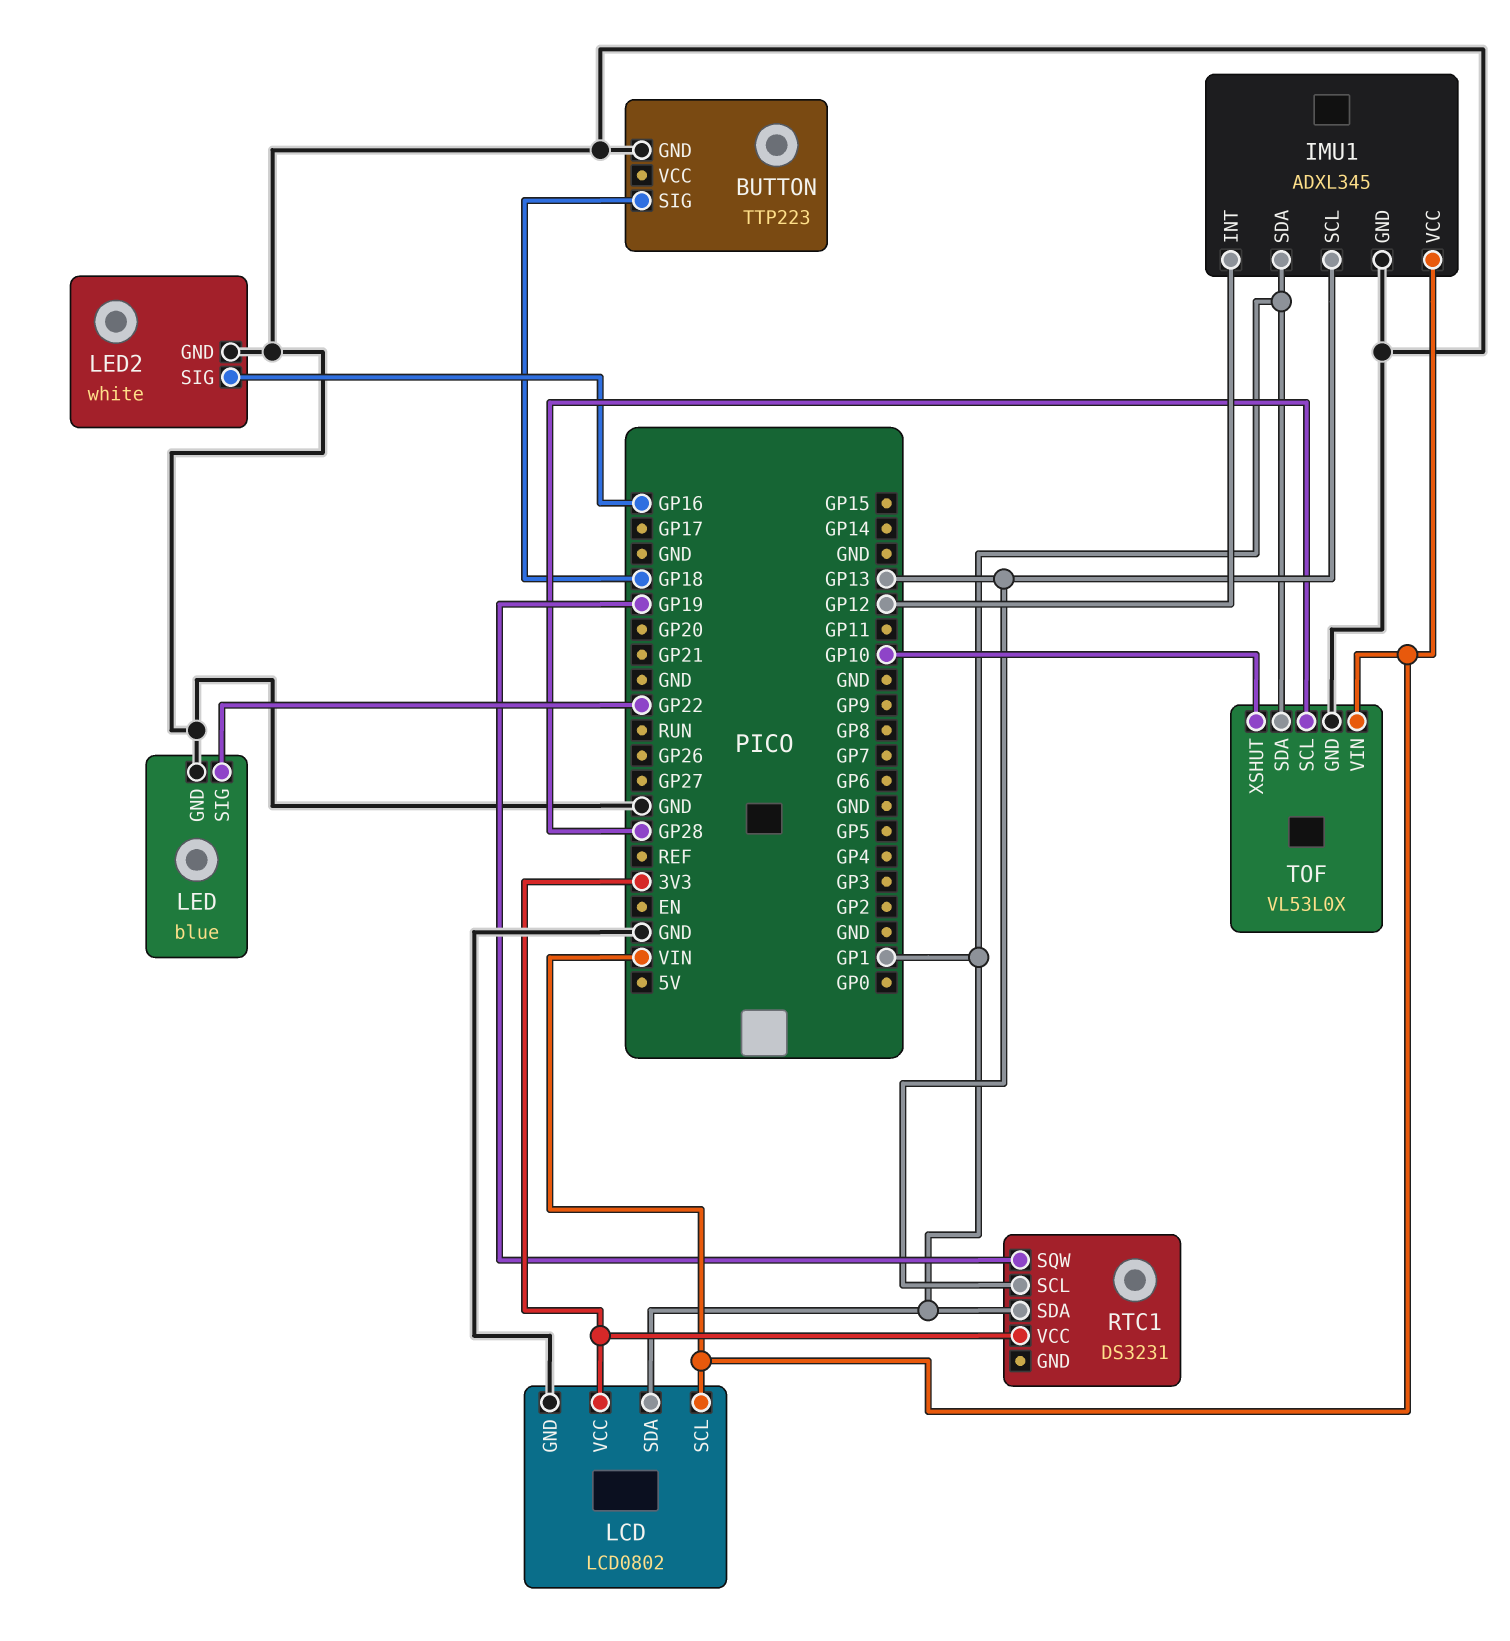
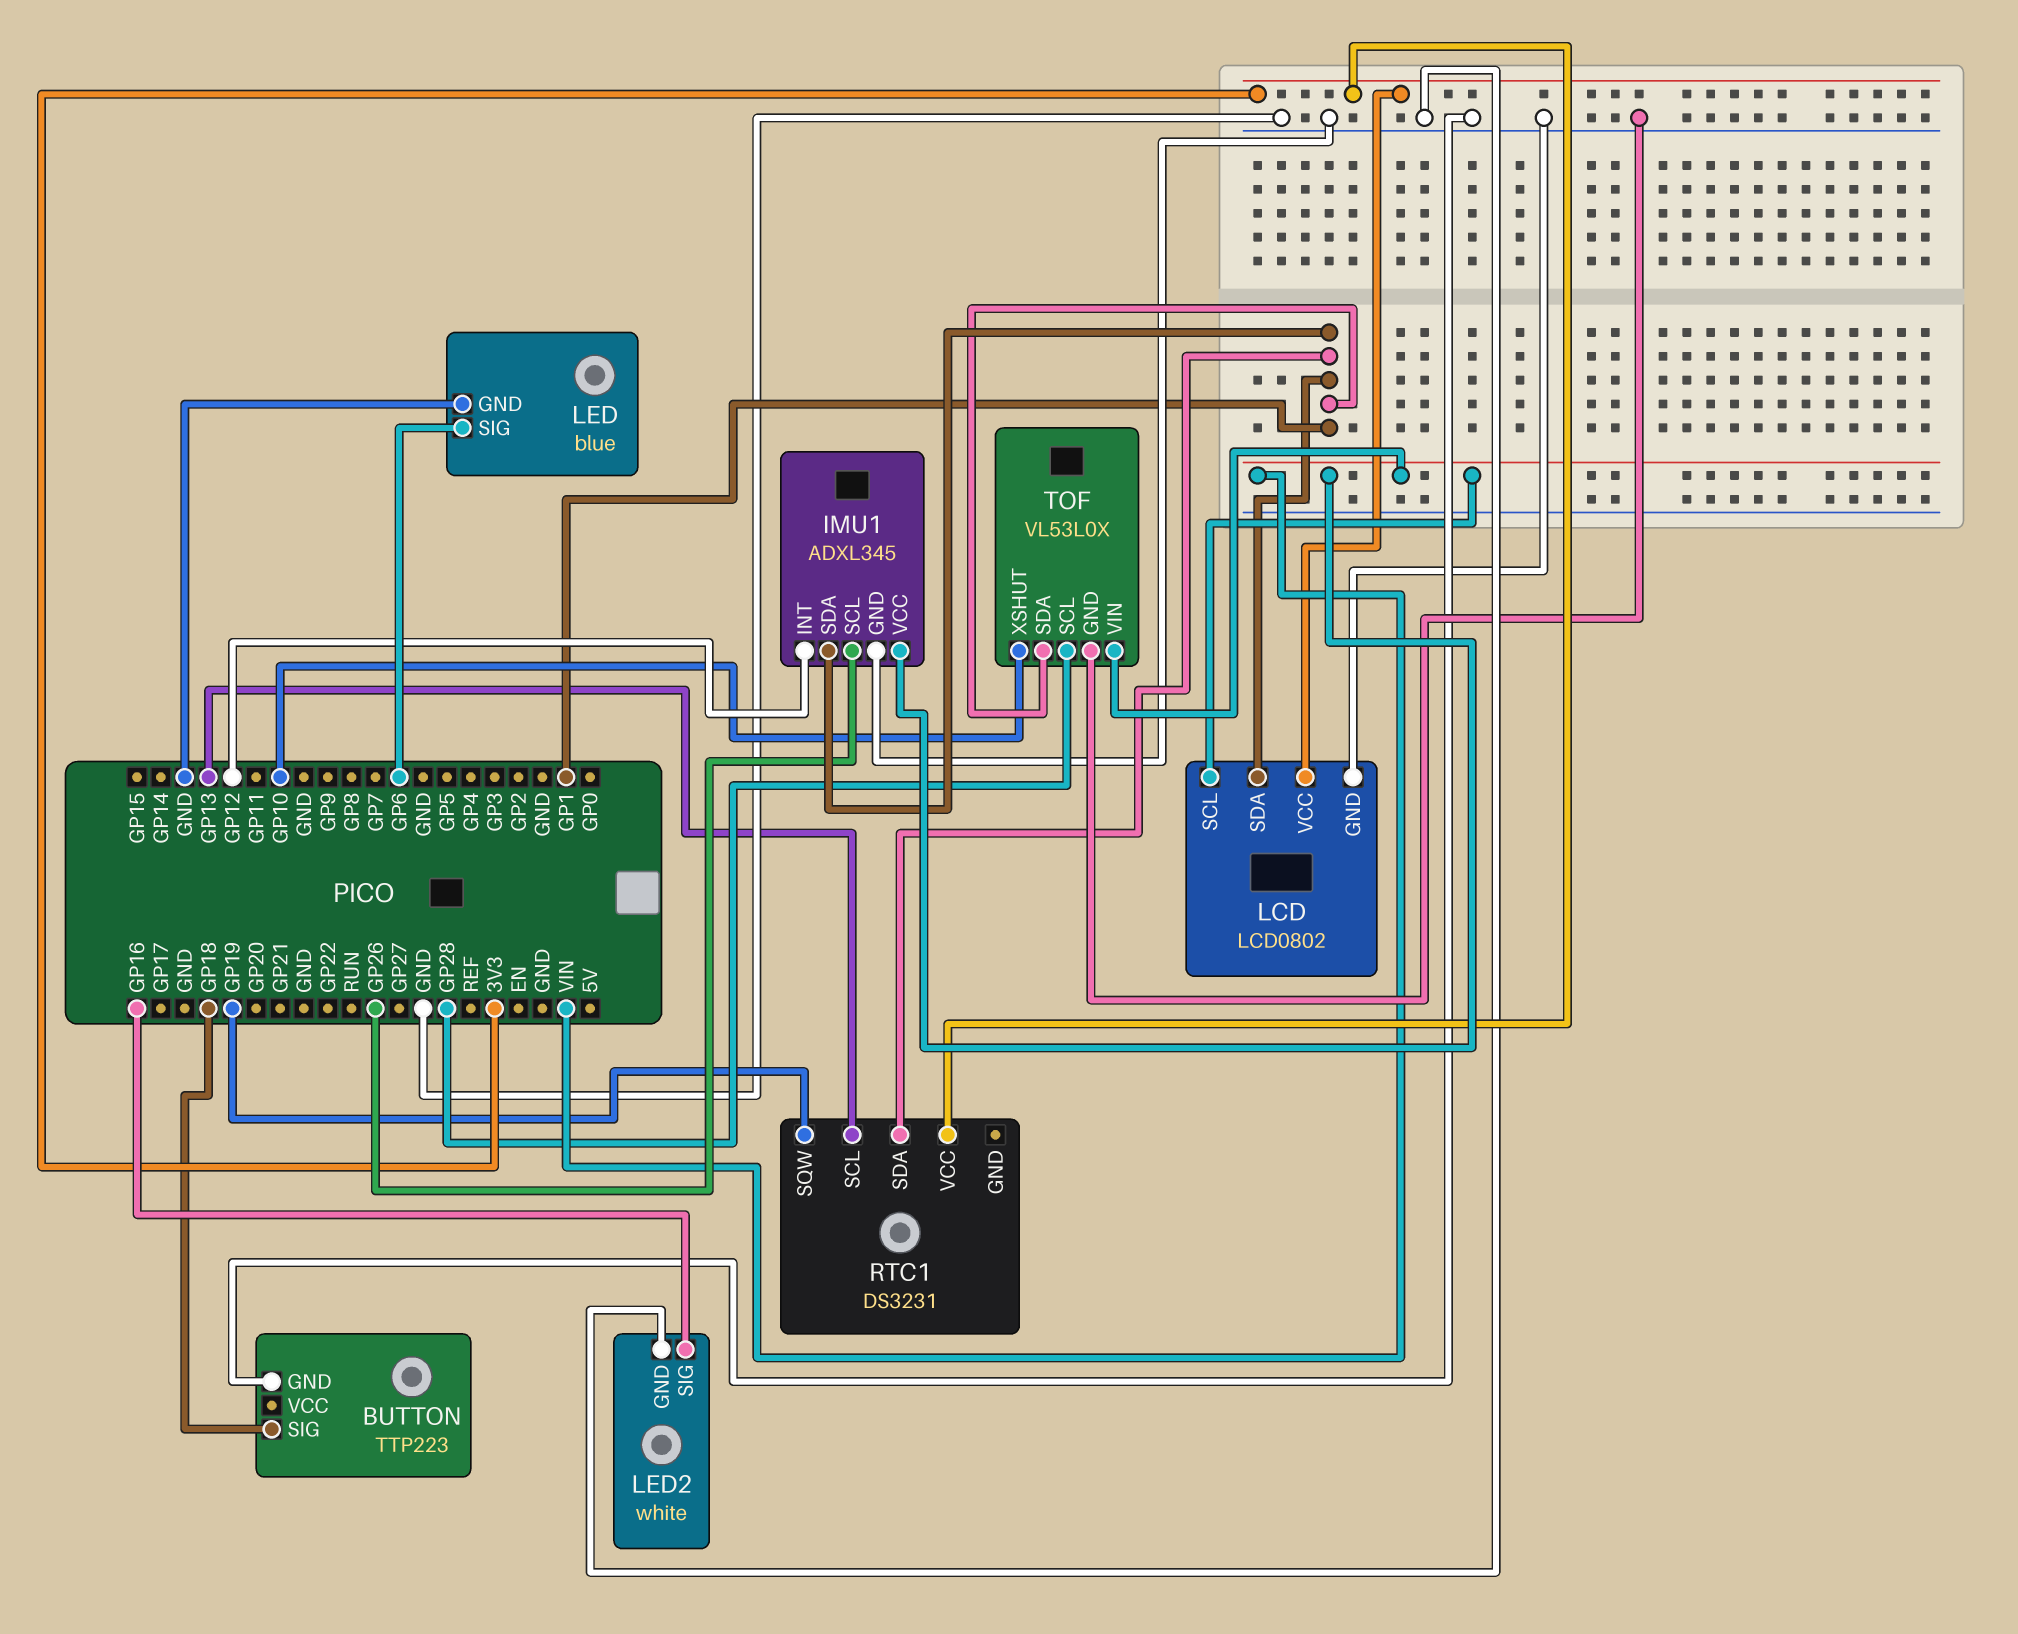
IMU1 pin SCL: GP13 -> GP26
LED pin SIG: GP22 -> GP6

